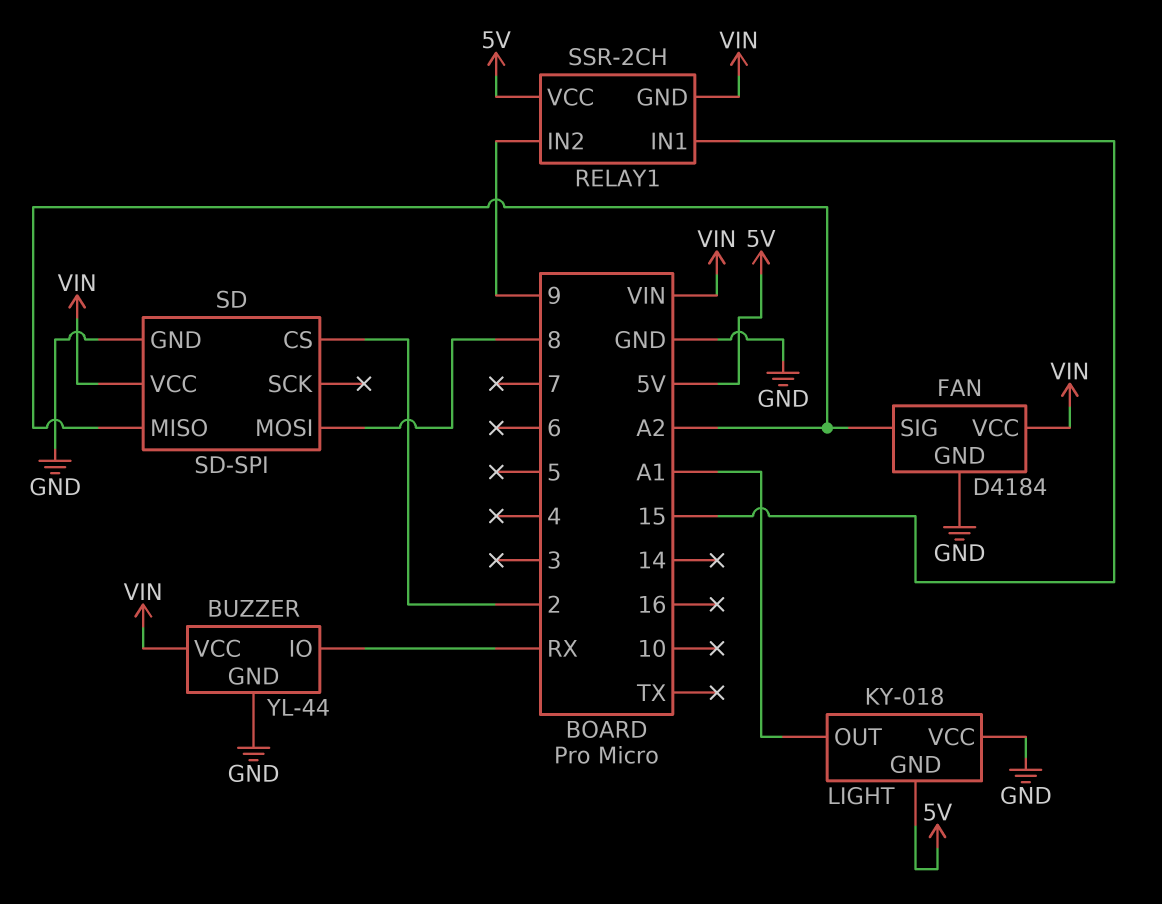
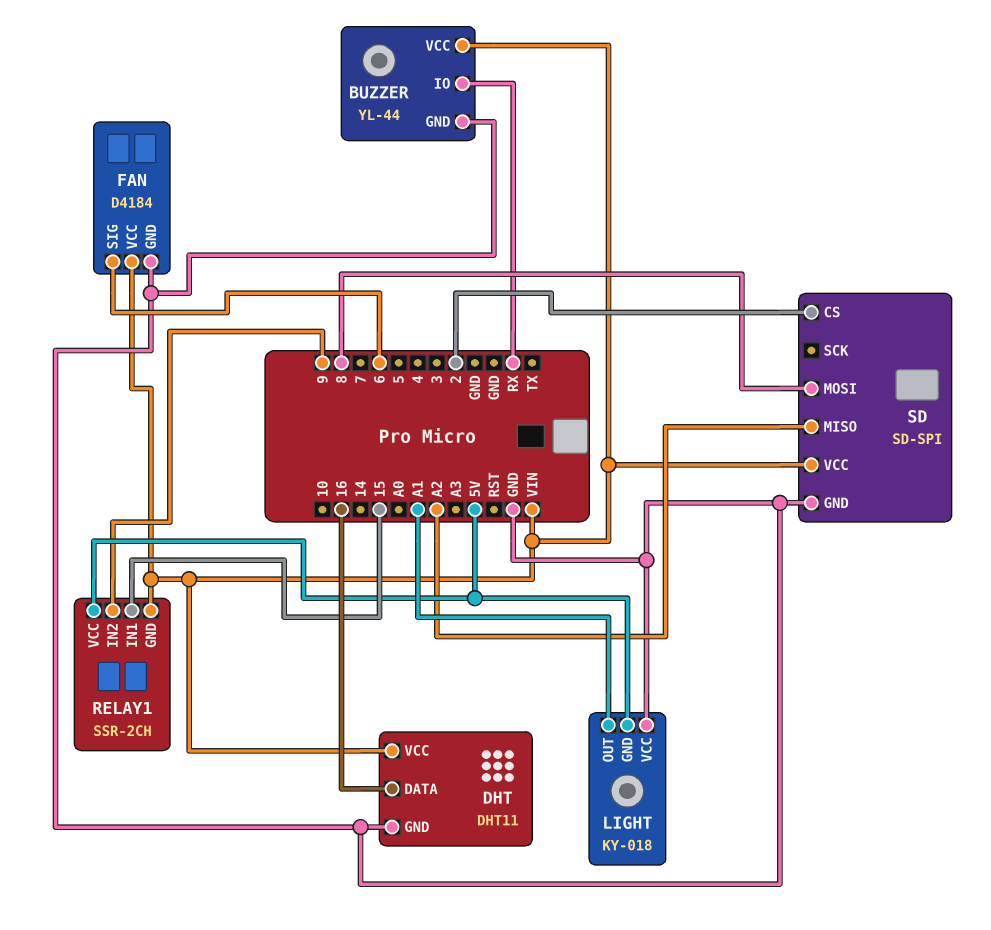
DHT: none -> DHT11
DHT pin DATA: none -> 16
DHT pin GND: none -> GND
DHT pin VCC: none -> VIN
FAN pin SIG: A2 -> 6

